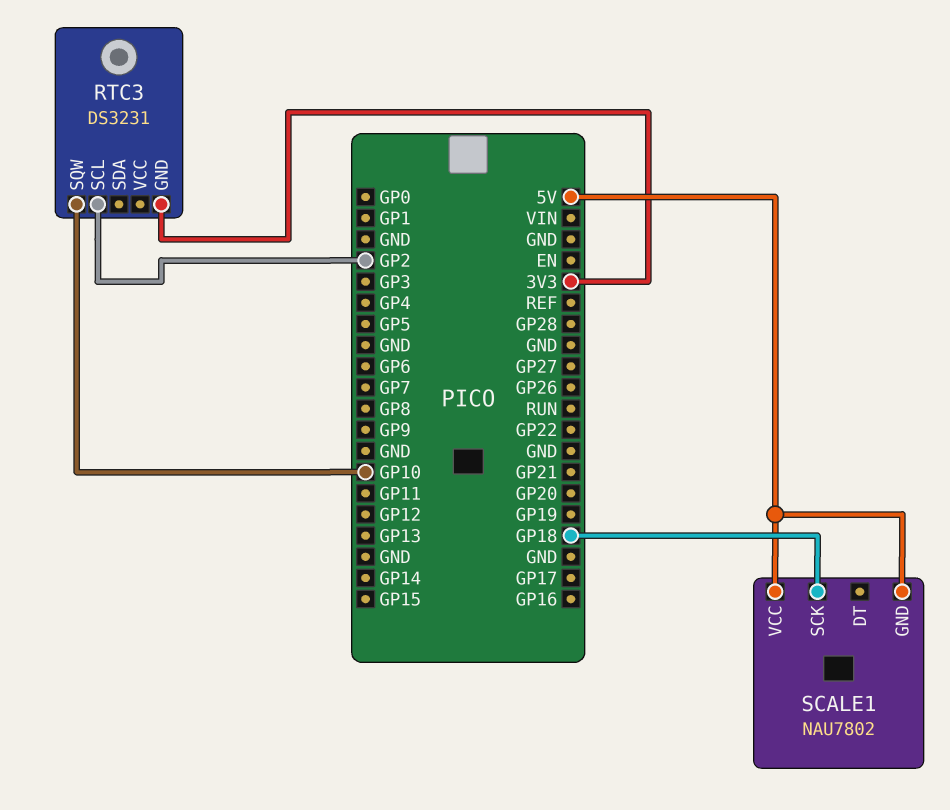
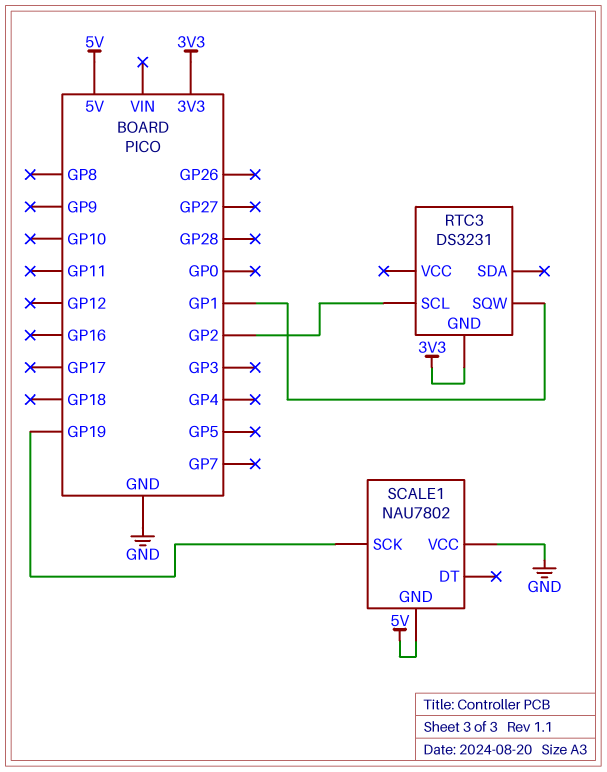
RTC3 pin SQW: GP10 -> GP1
SCALE1 pin SCK: GP18 -> GP19
SCALE1 pin VCC: 5V -> GND

